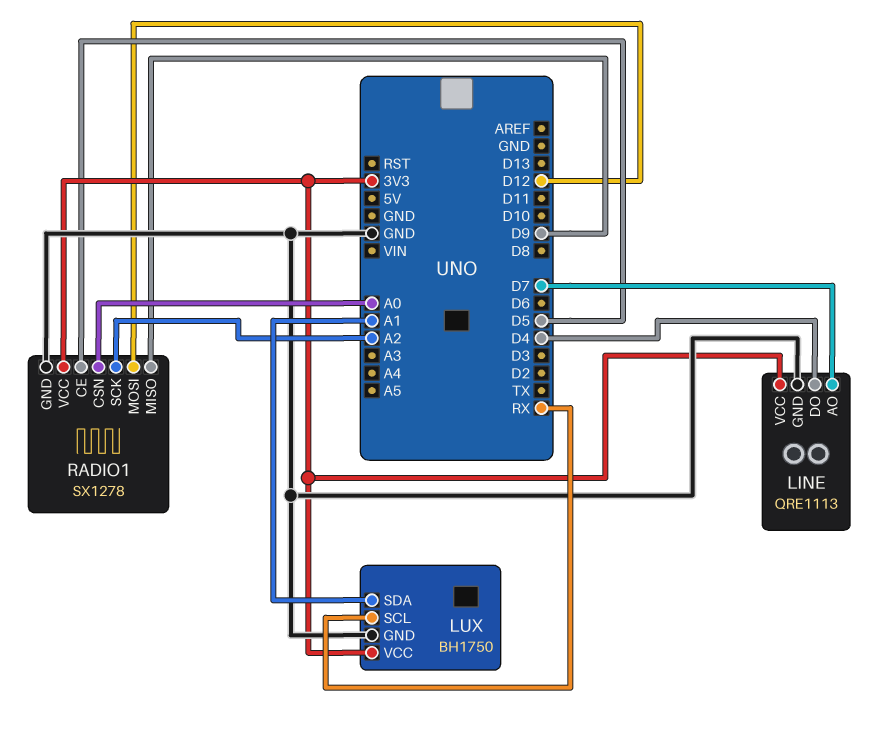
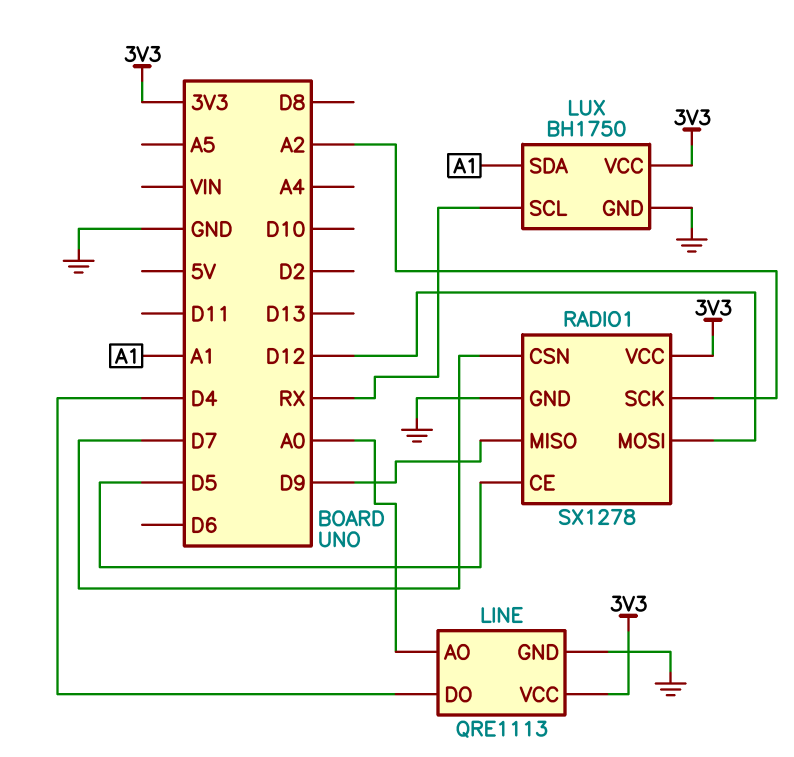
LINE pin AO: D7 -> A0
RADIO1 pin CSN: A0 -> D7

